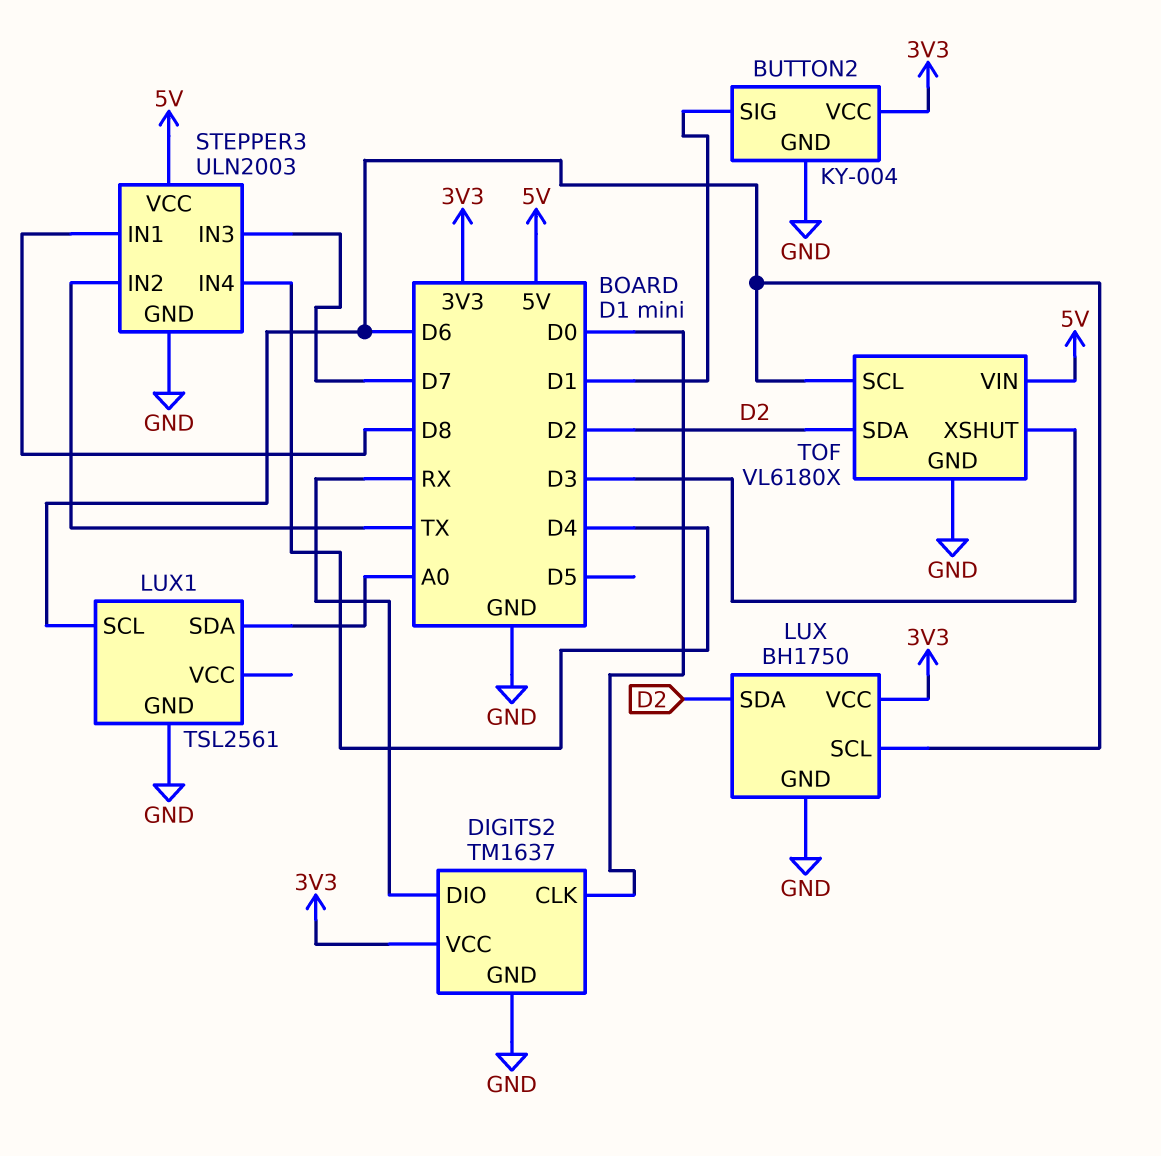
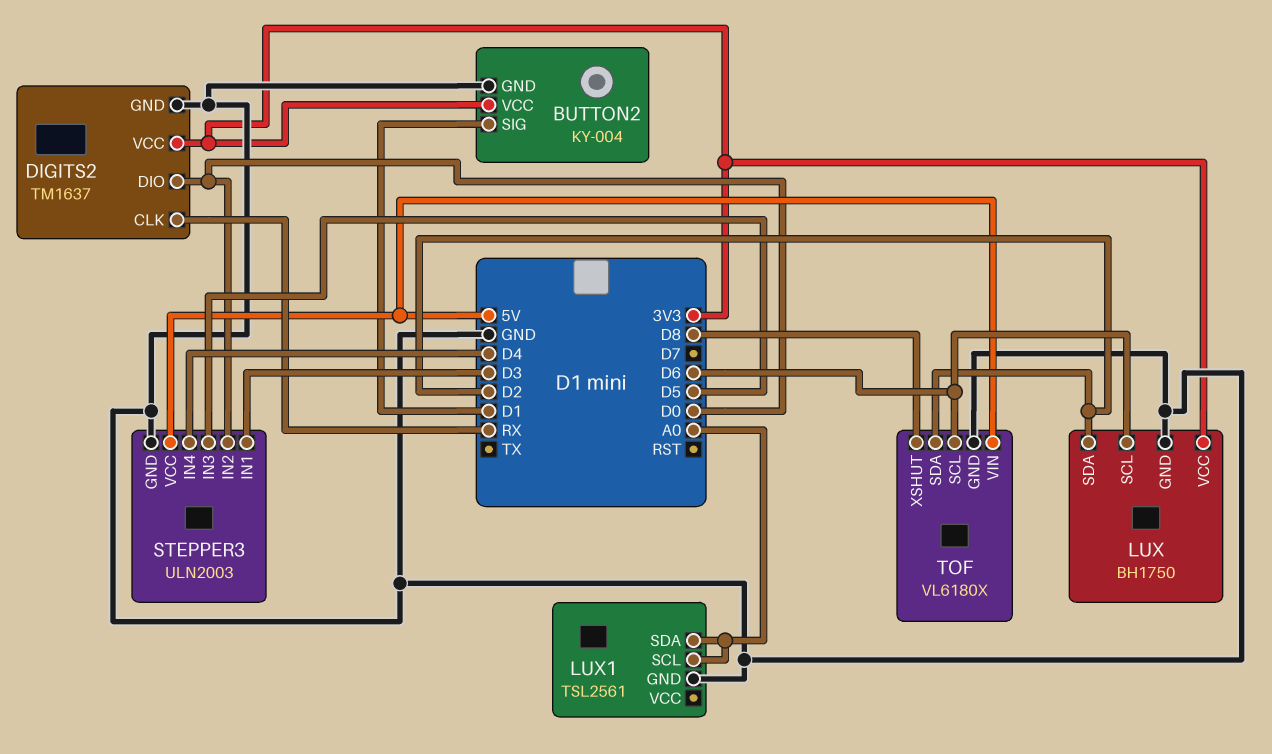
DIGITS2 pin CLK: D0 -> RX
DIGITS2 pin DIO: RX -> D0
LUX1 pin SCL: D6 -> A0
STEPPER3 pin IN1: D8 -> D3
STEPPER3 pin IN2: TX -> D0
STEPPER3 pin IN3: D7 -> D5
TOF pin XSHUT: D3 -> D8

